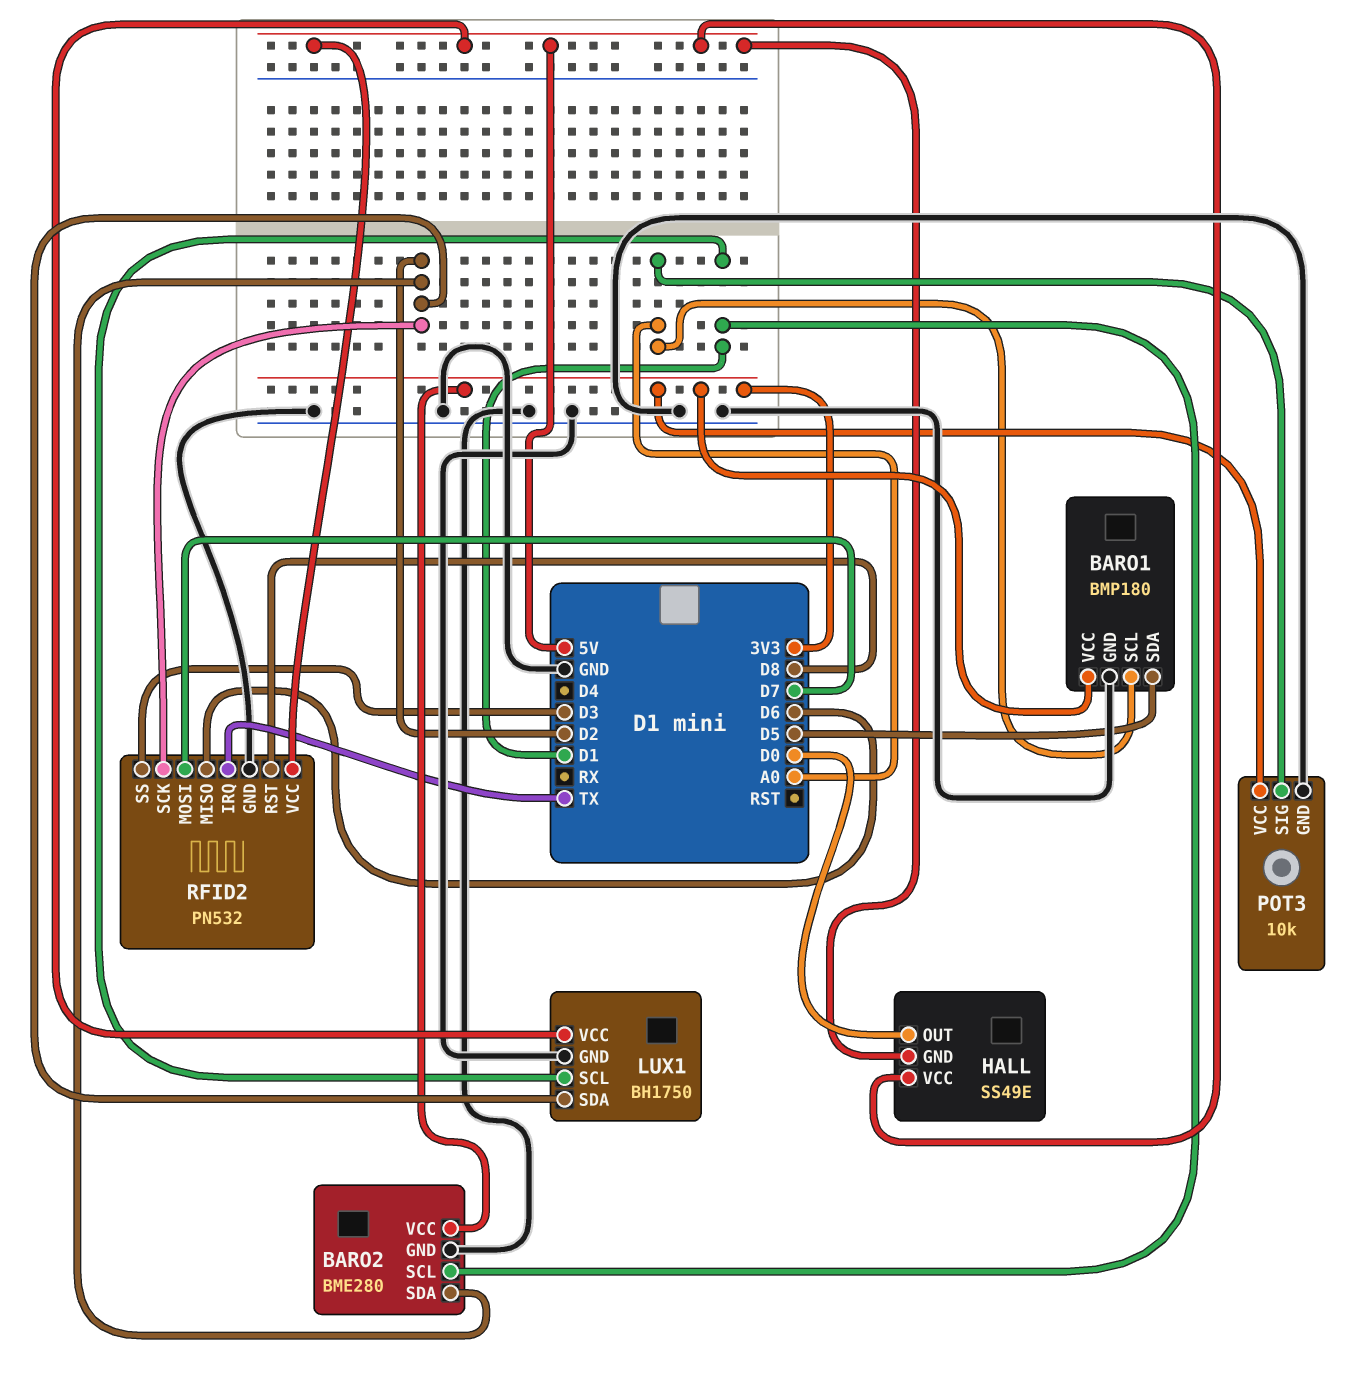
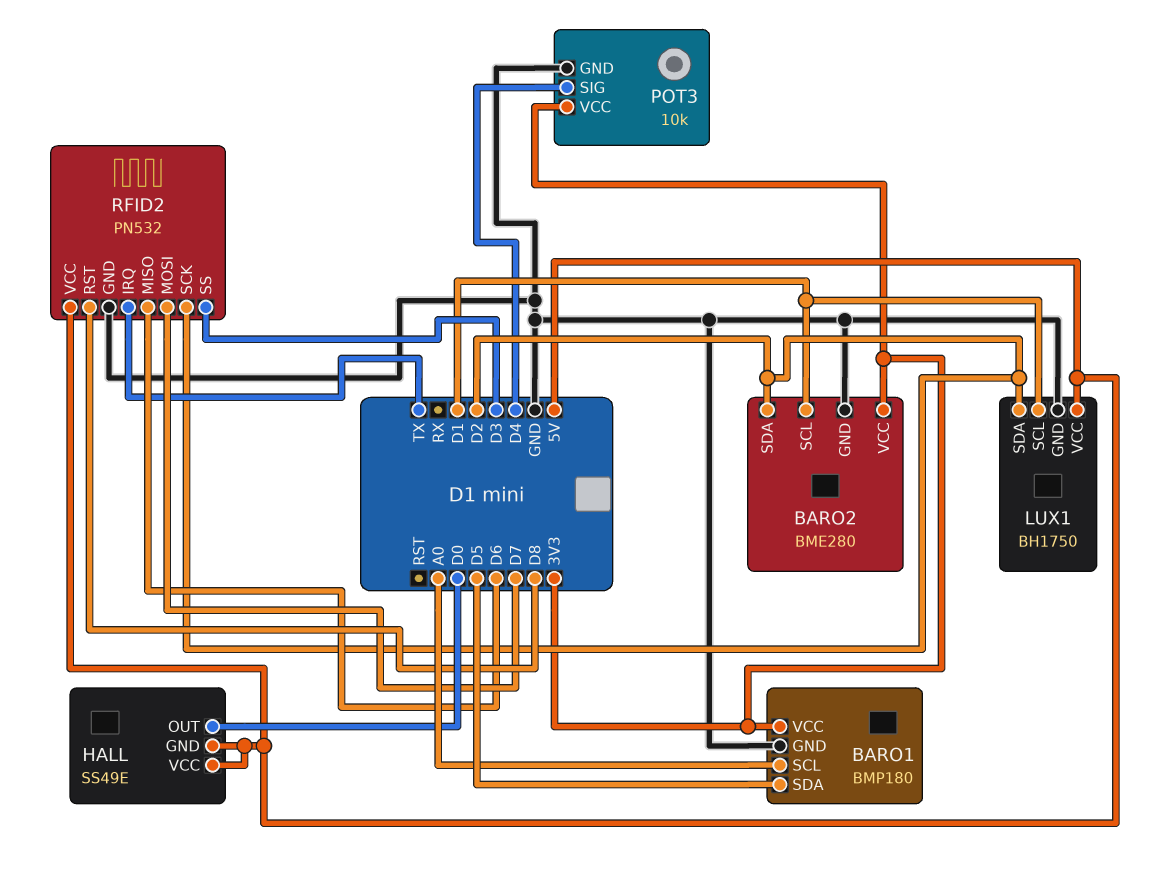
POT3 pin SIG: A0 -> D4

